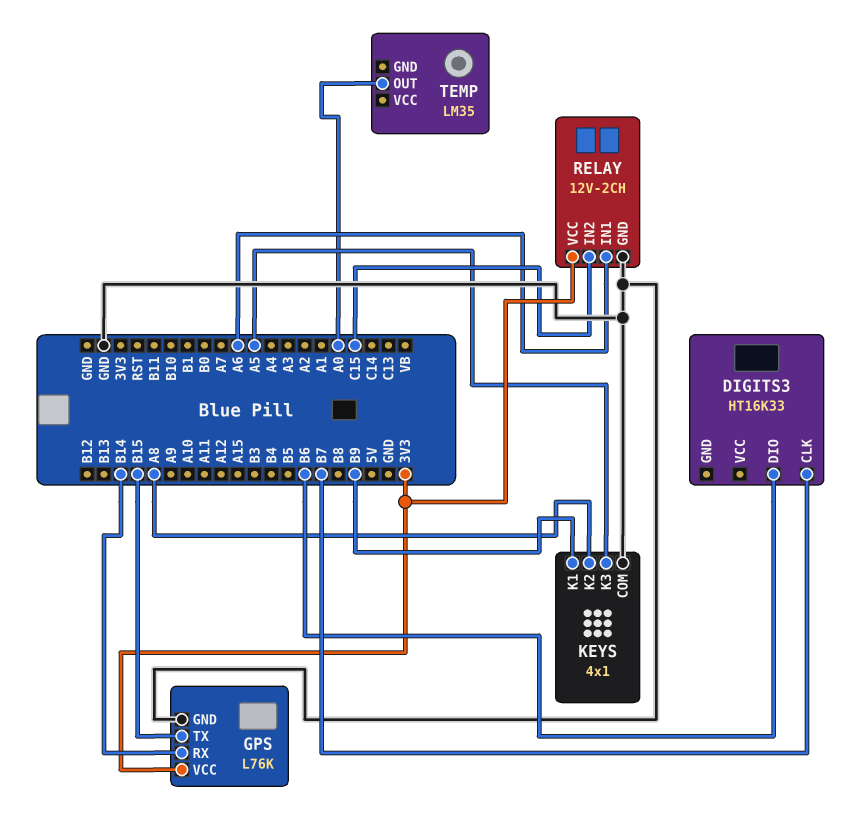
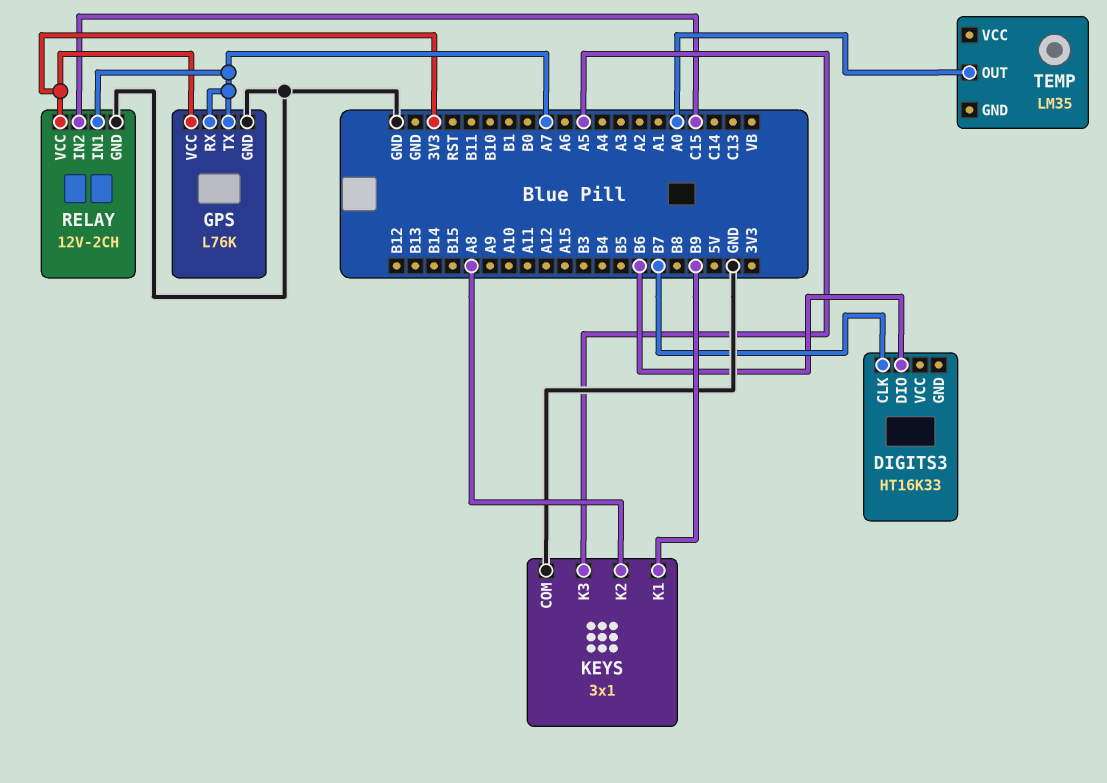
GPS pin RX: B14 -> A7
GPS pin TX: B15 -> A7
KEYS: 4x1 -> 3x1
RELAY pin IN1: A6 -> A7

